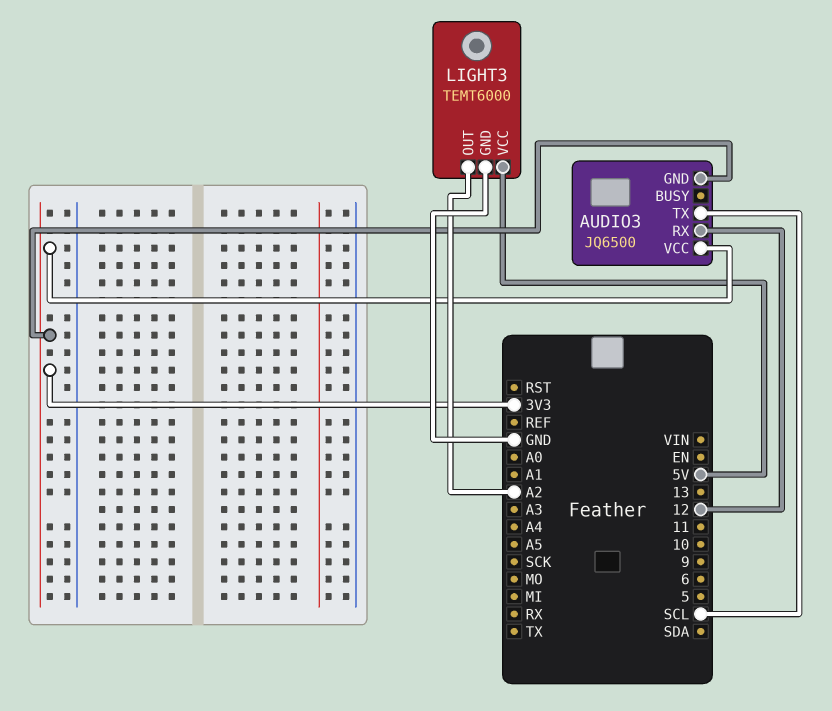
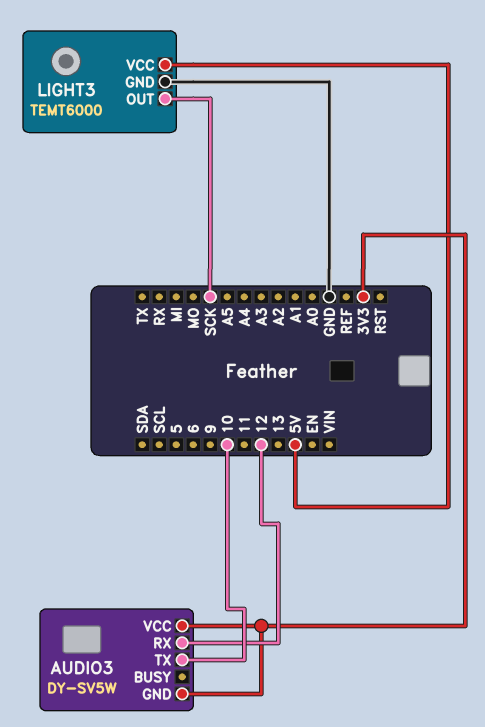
AUDIO3: JQ6500 -> DY-SV5W
AUDIO3 pin TX: SCL -> 10
LIGHT3 pin OUT: A2 -> SCK

